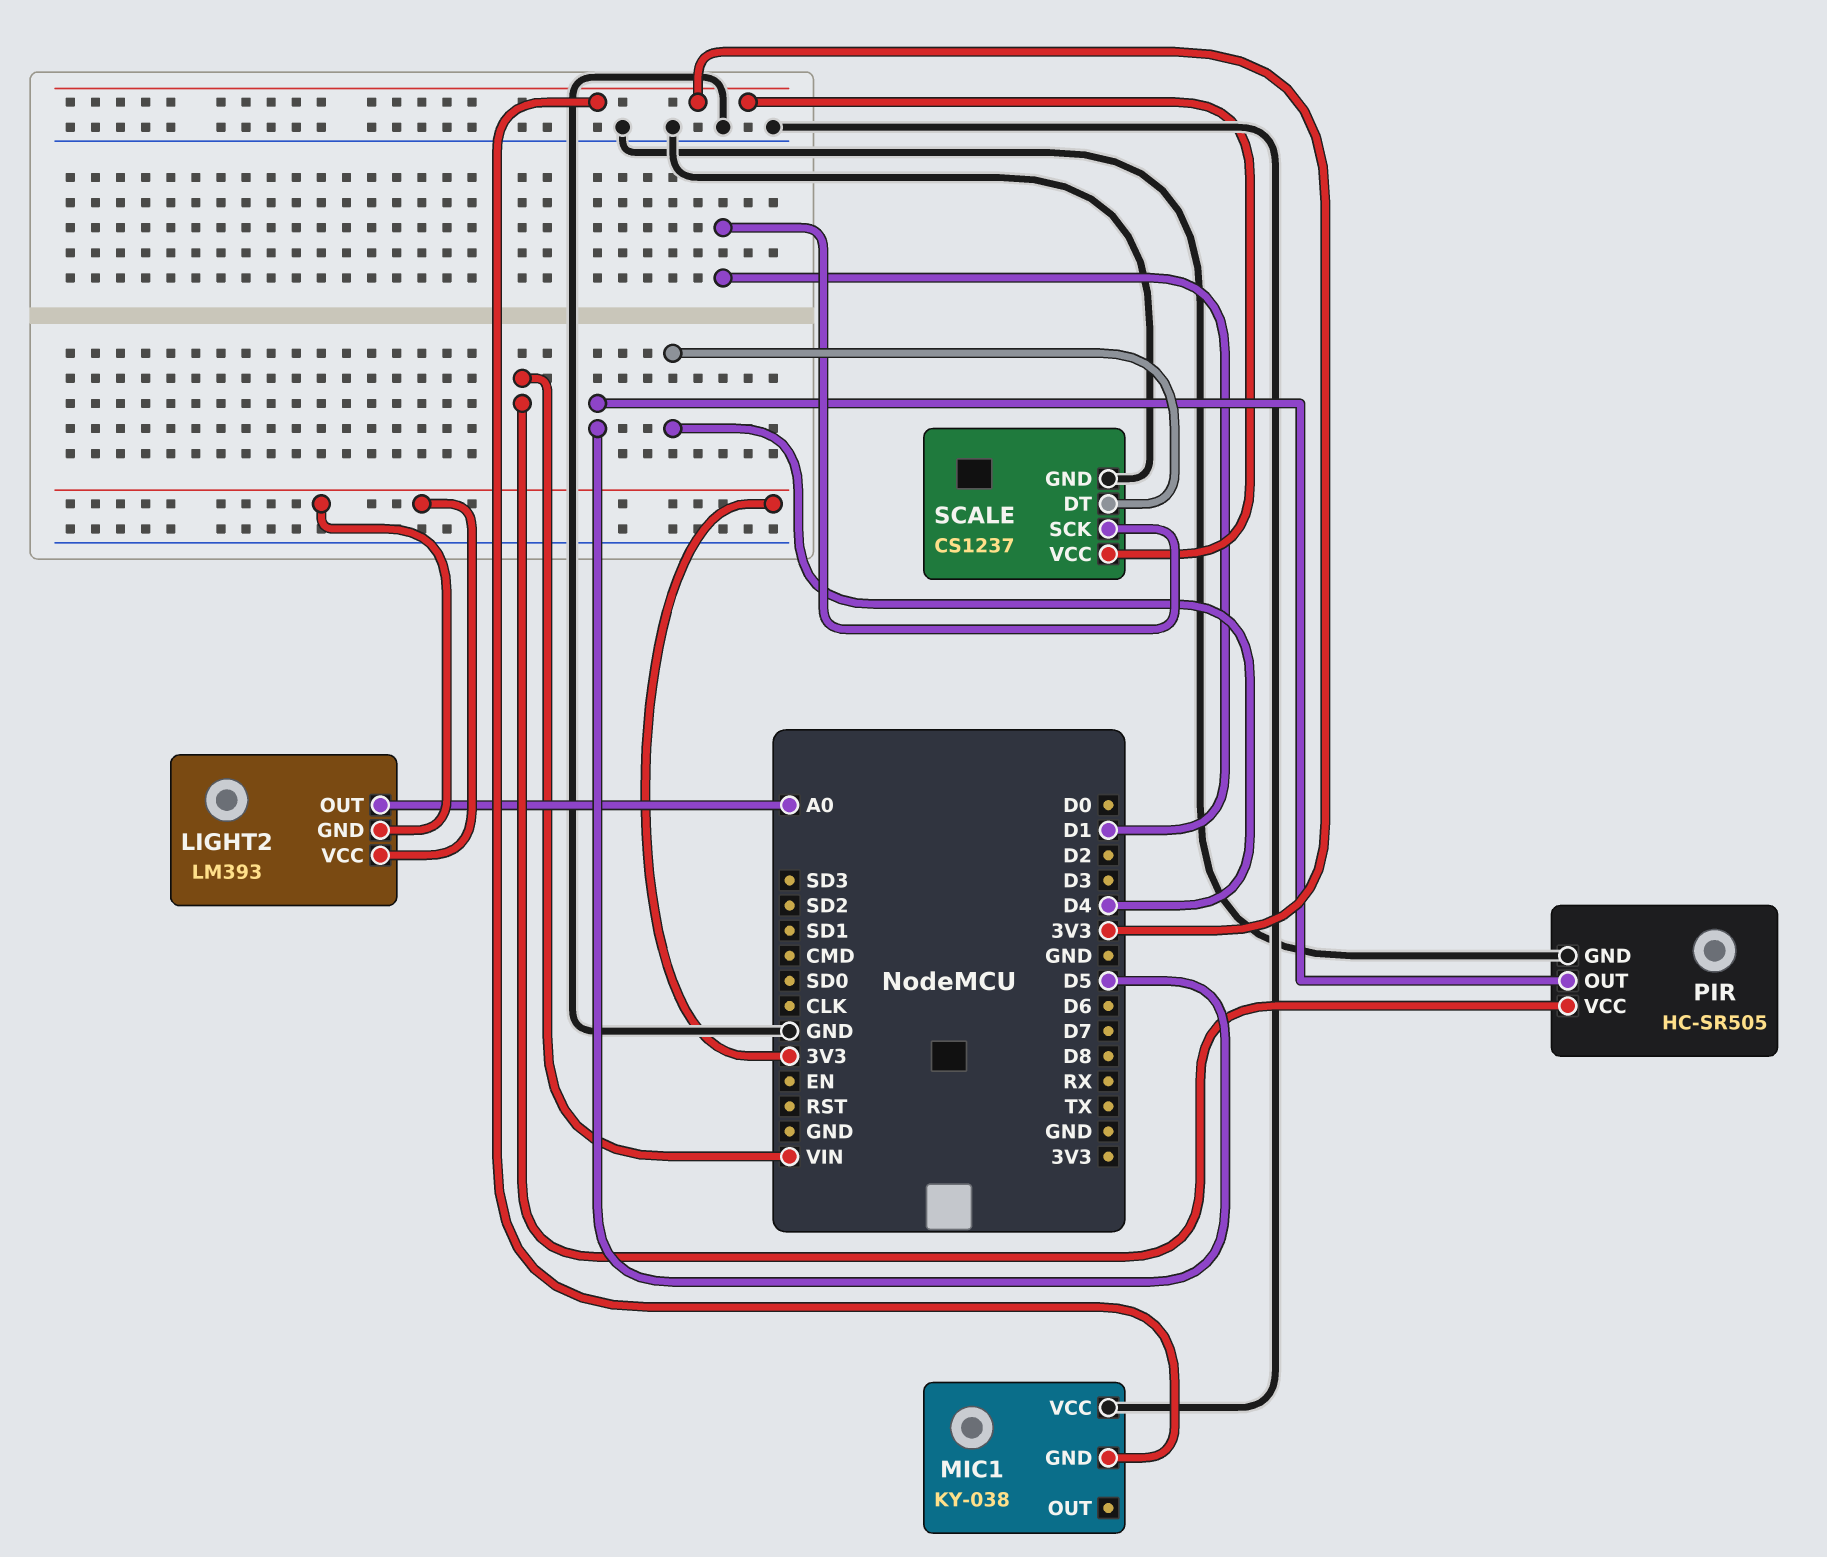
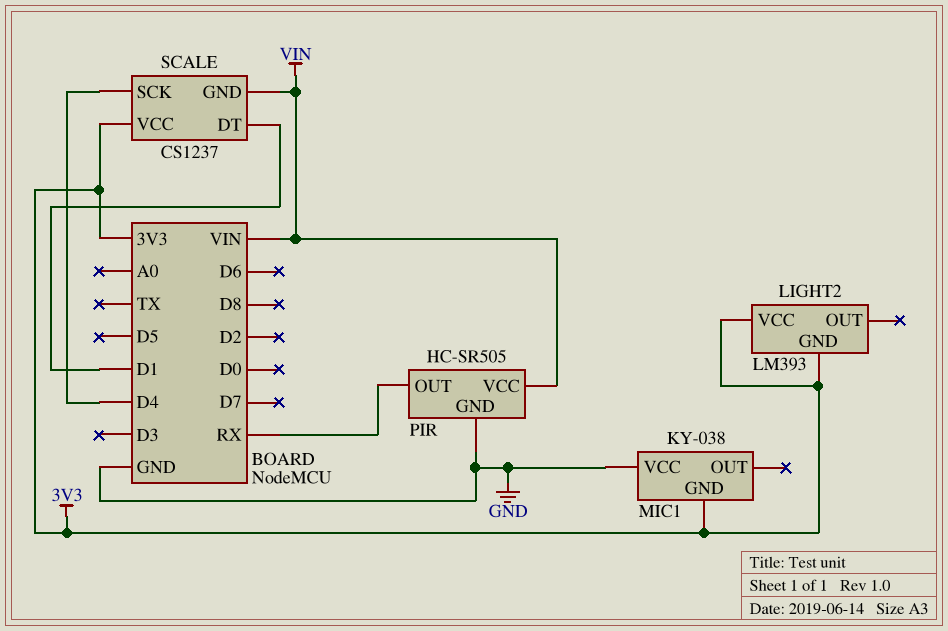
LIGHT2 pin OUT: A0 -> none
PIR pin OUT: D5 -> RX
SCALE pin DT: D4 -> D1
SCALE pin GND: GND -> VIN
SCALE pin SCK: D1 -> D4

